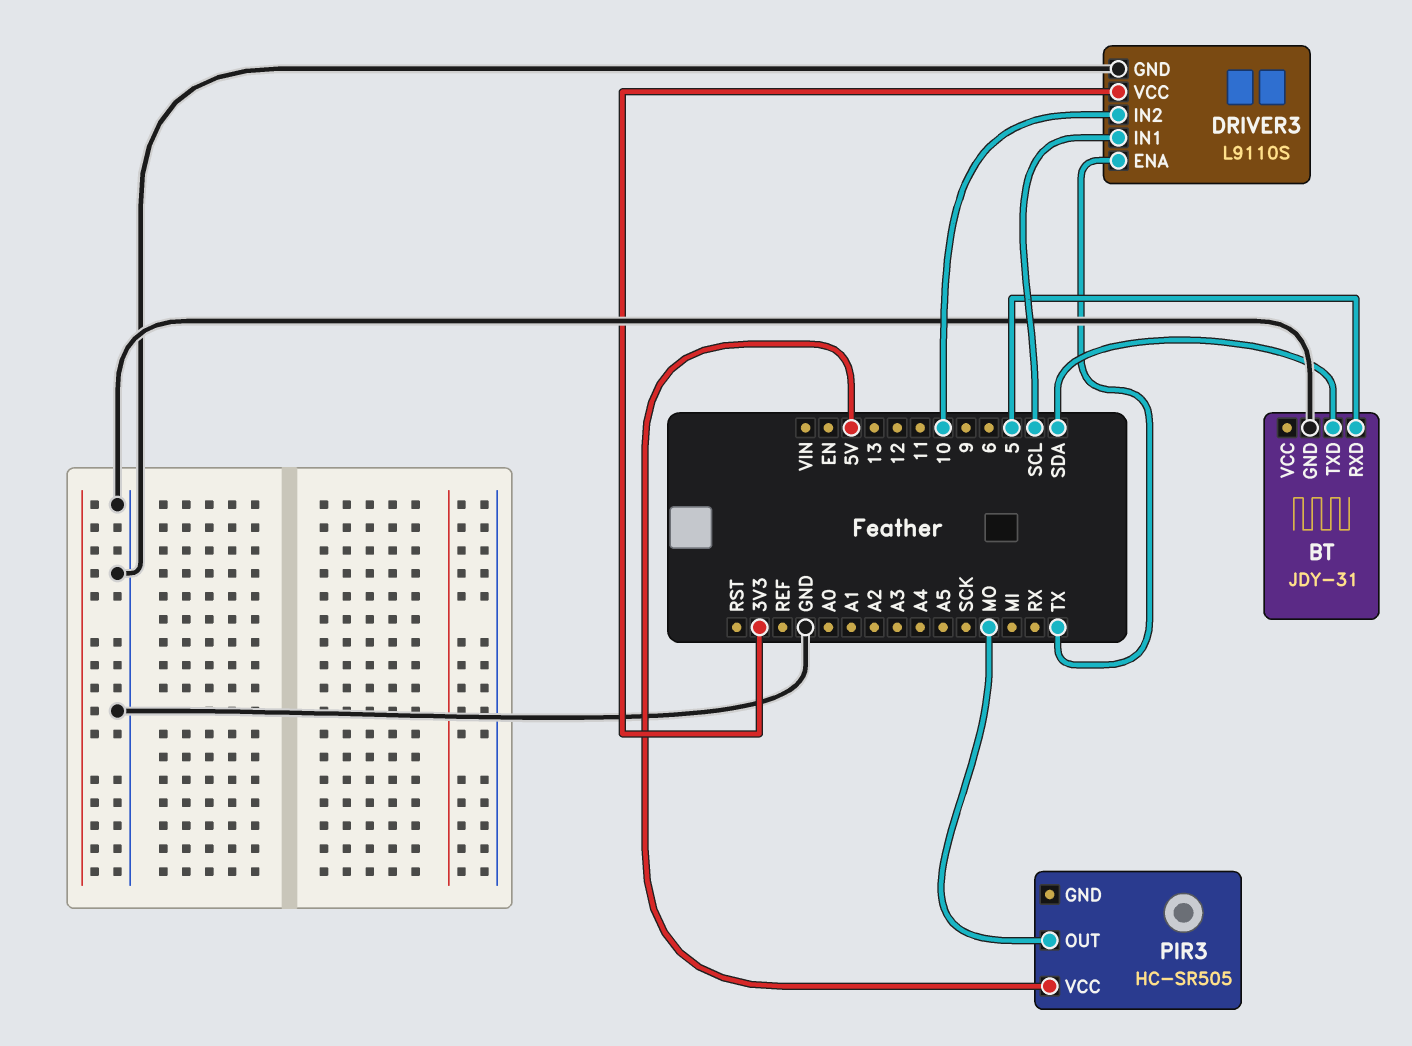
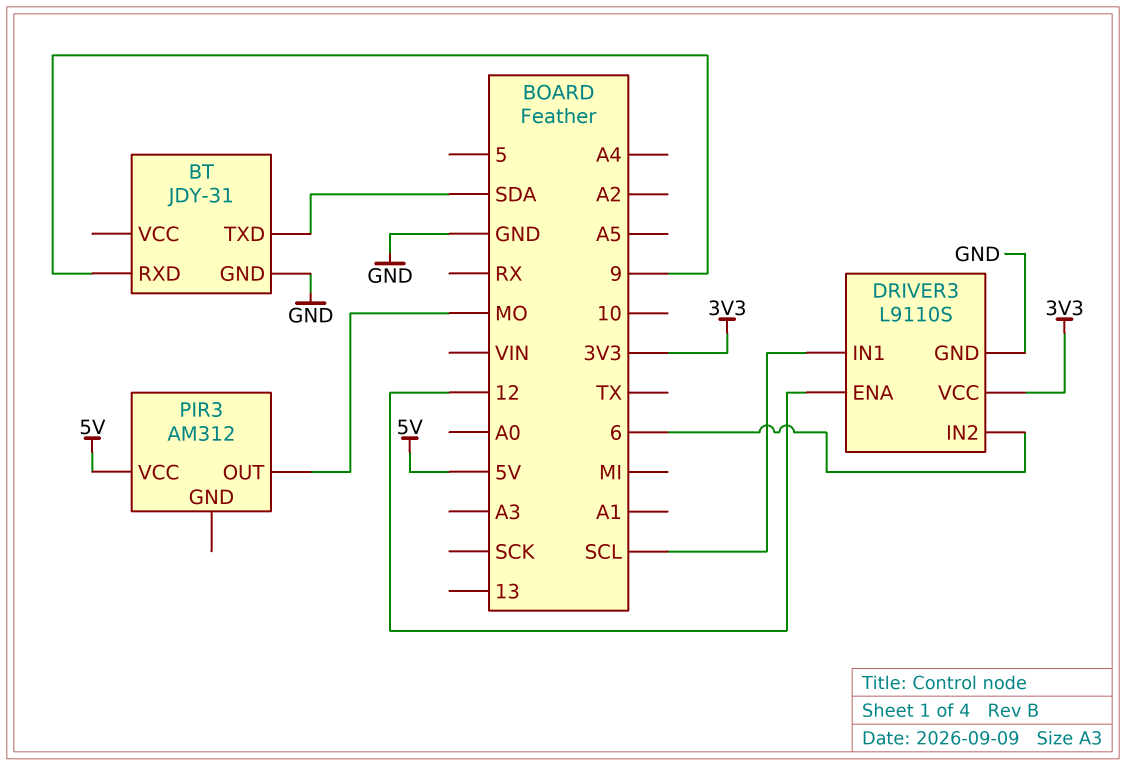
BT pin RXD: 5 -> 9
DRIVER3 pin ENA: TX -> 12
DRIVER3 pin IN2: 10 -> 6
PIR3: HC-SR505 -> AM312

